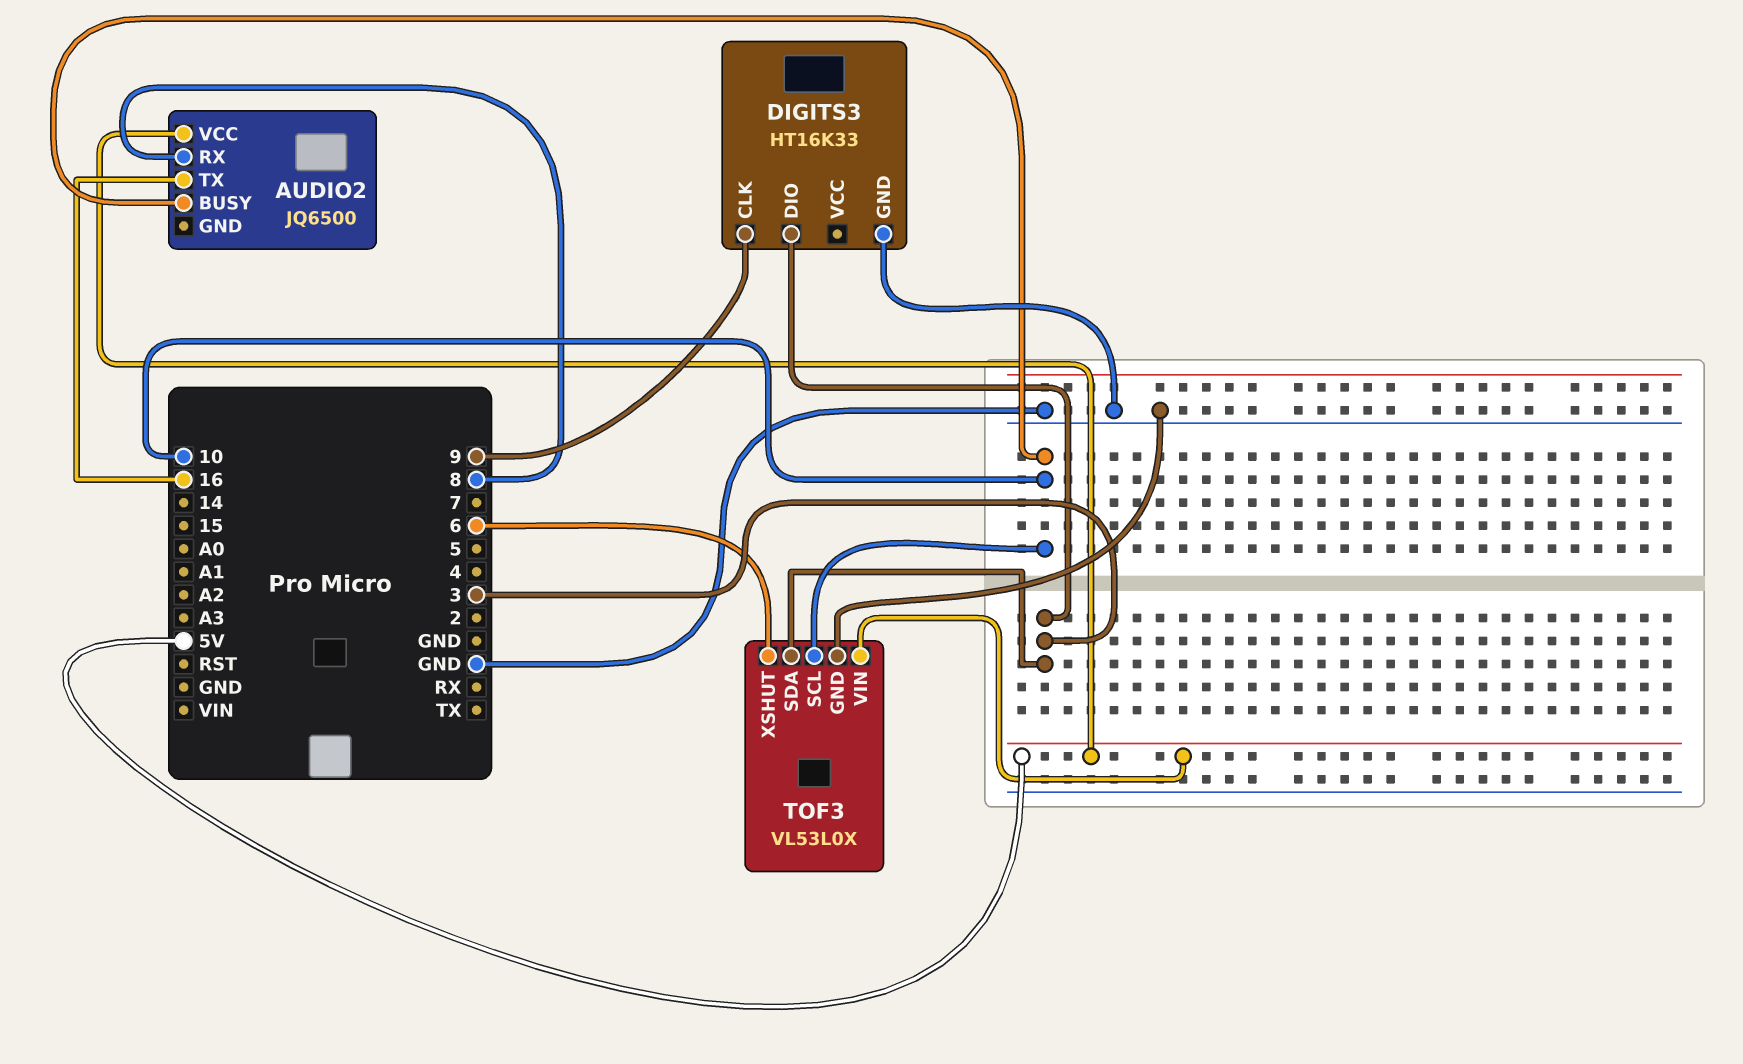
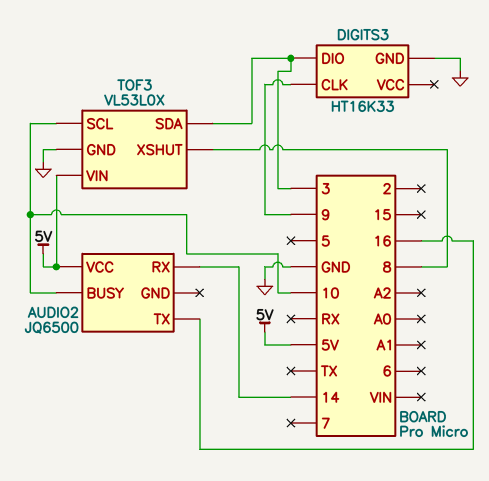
AUDIO2 pin RX: 8 -> 14
TOF3 pin XSHUT: 6 -> 8

